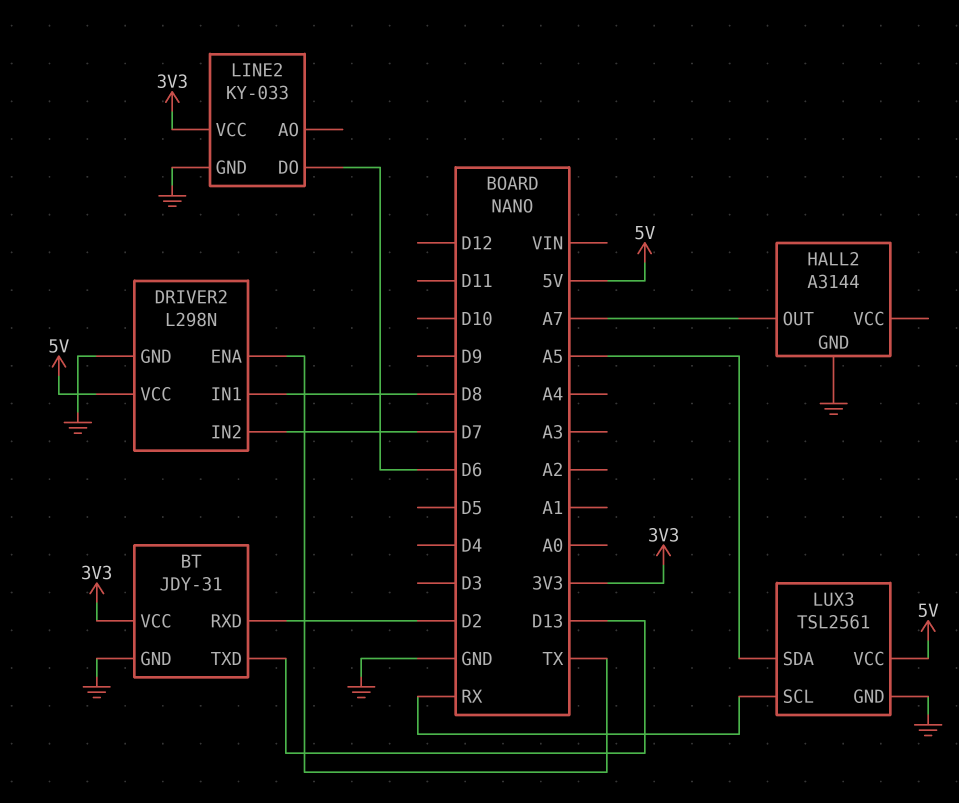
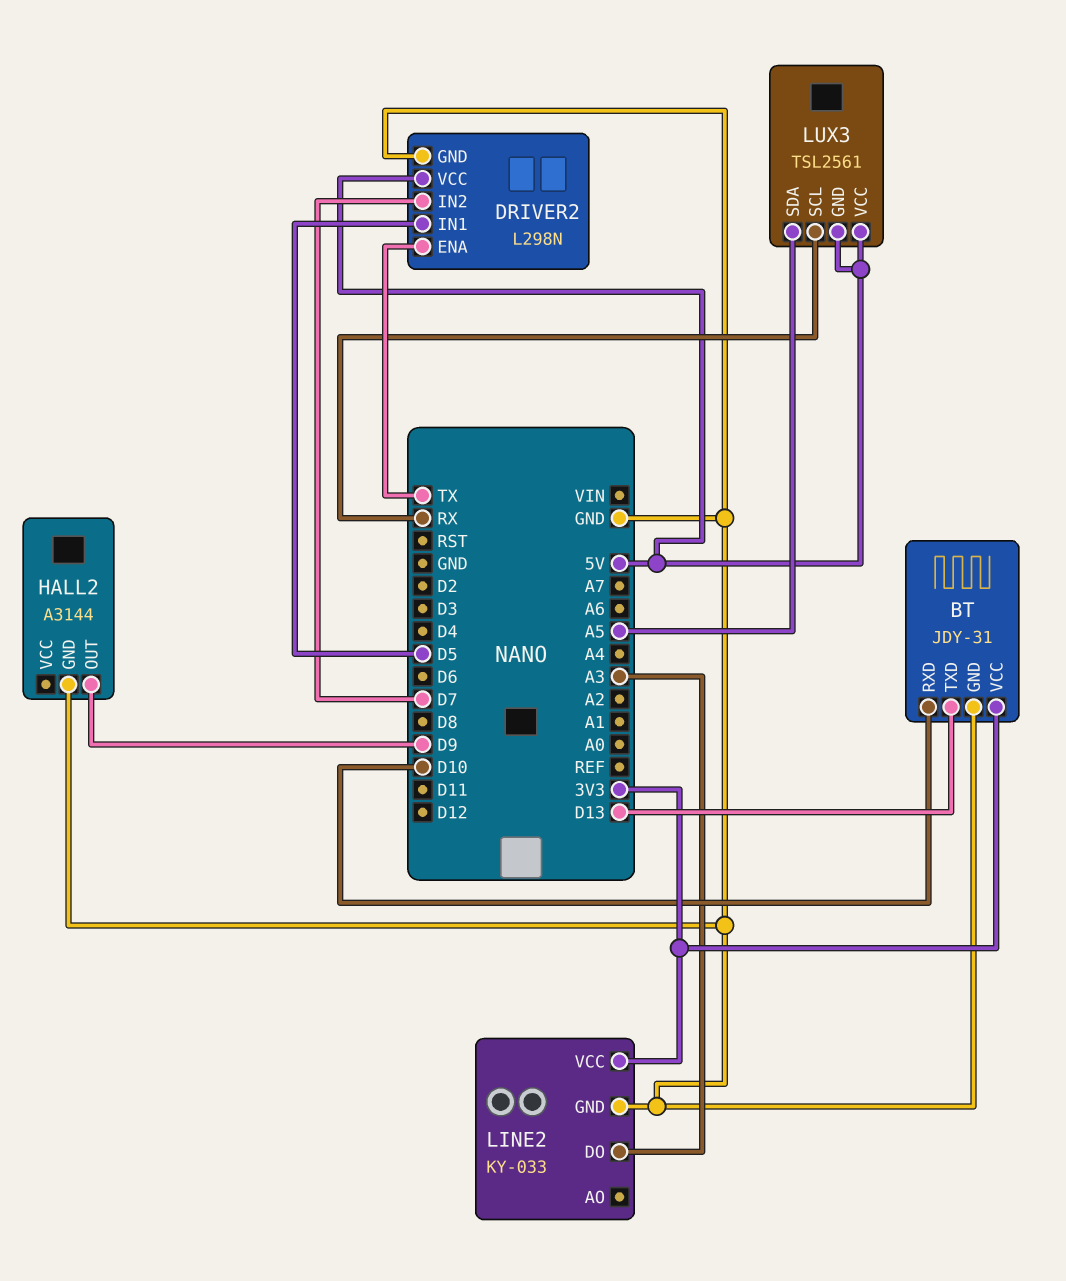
BT pin RXD: D2 -> D10
DRIVER2 pin IN1: D8 -> D5
HALL2 pin OUT: A7 -> D9
LINE2 pin DO: D6 -> A3
LUX3 pin GND: GND -> 5V

